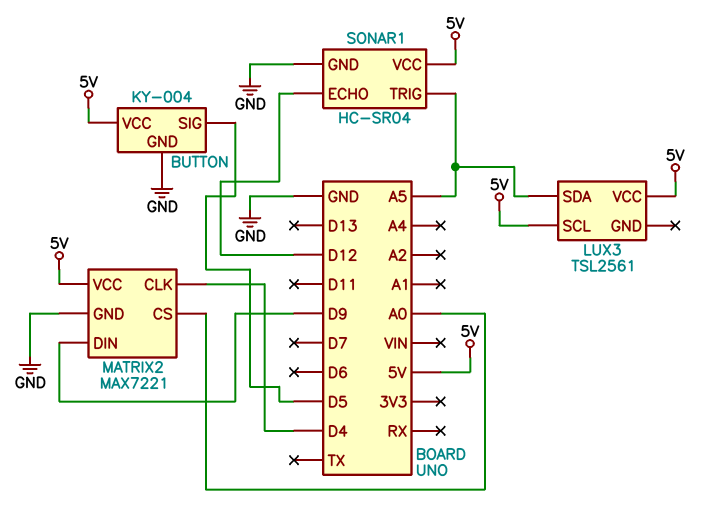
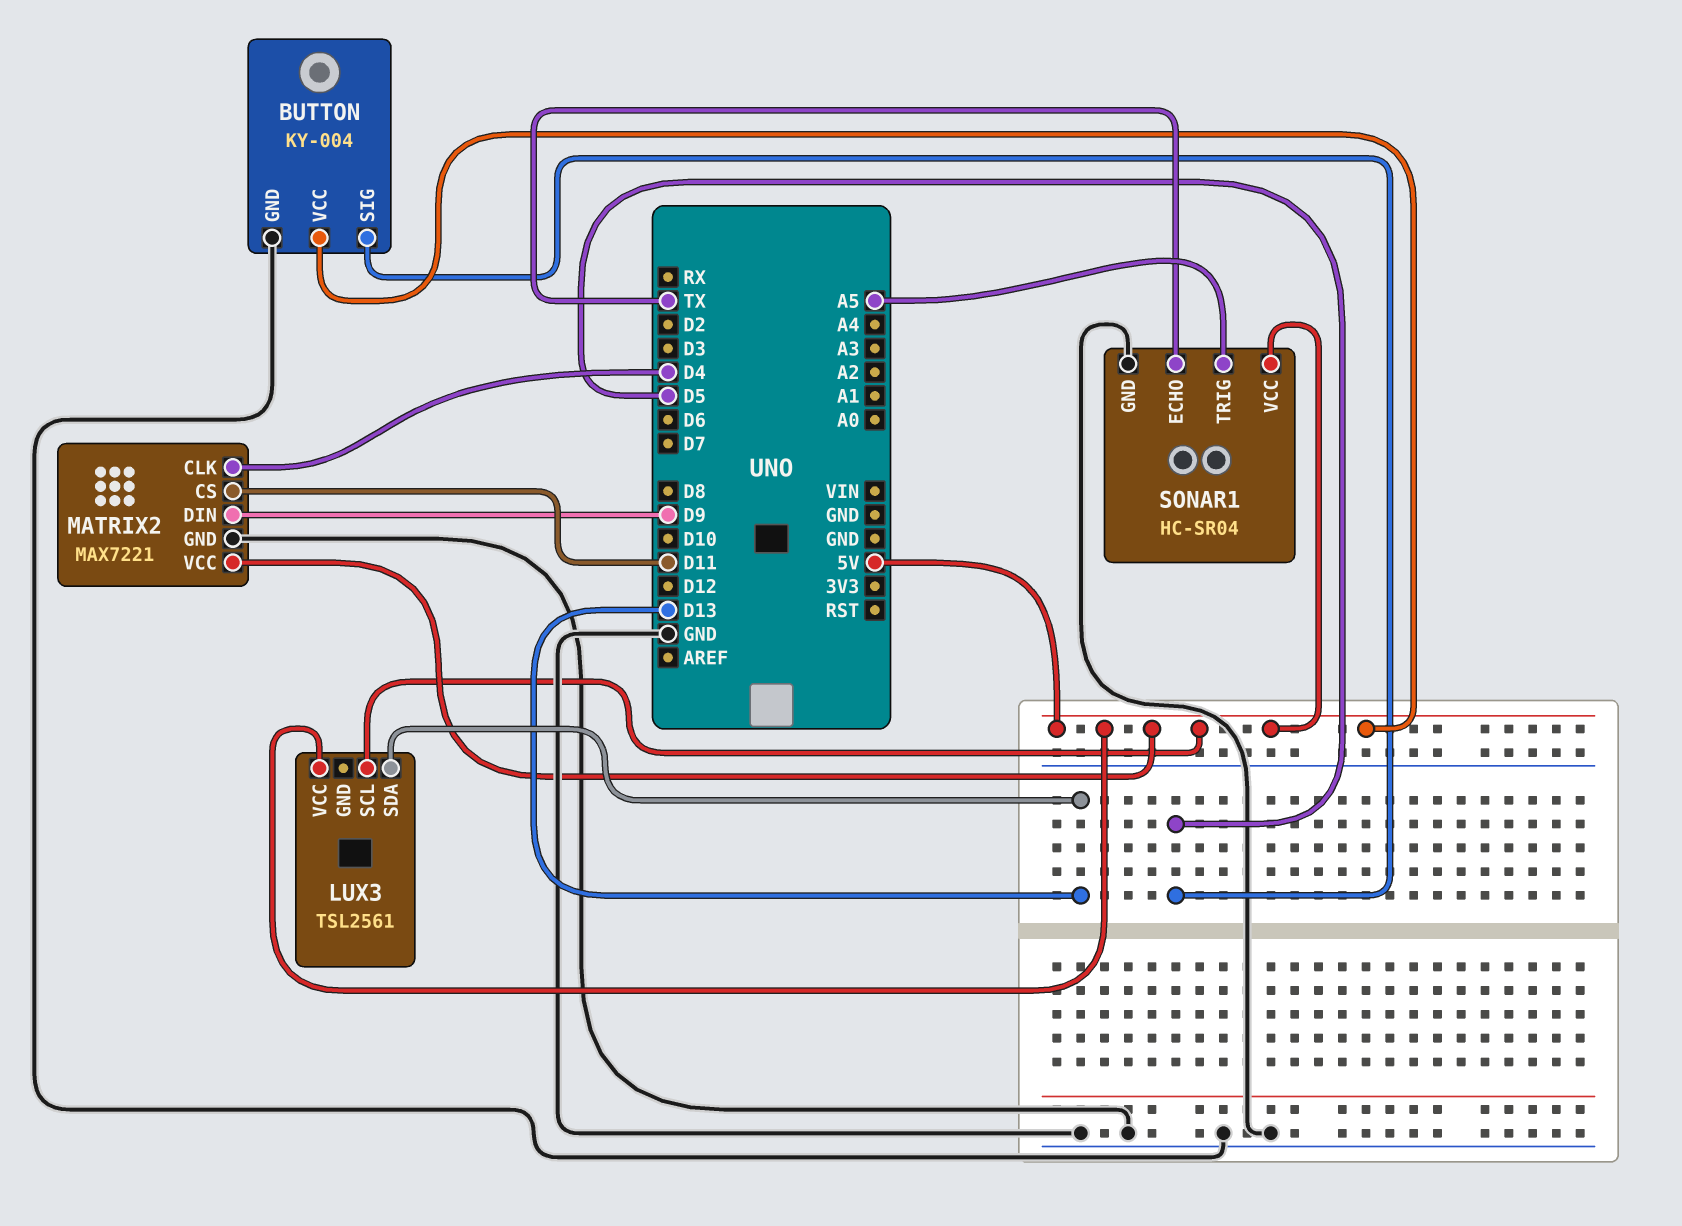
LUX3 pin SDA: A5 -> D13
MATRIX2 pin CS: A0 -> D11
SONAR1 pin ECHO: D12 -> TX

